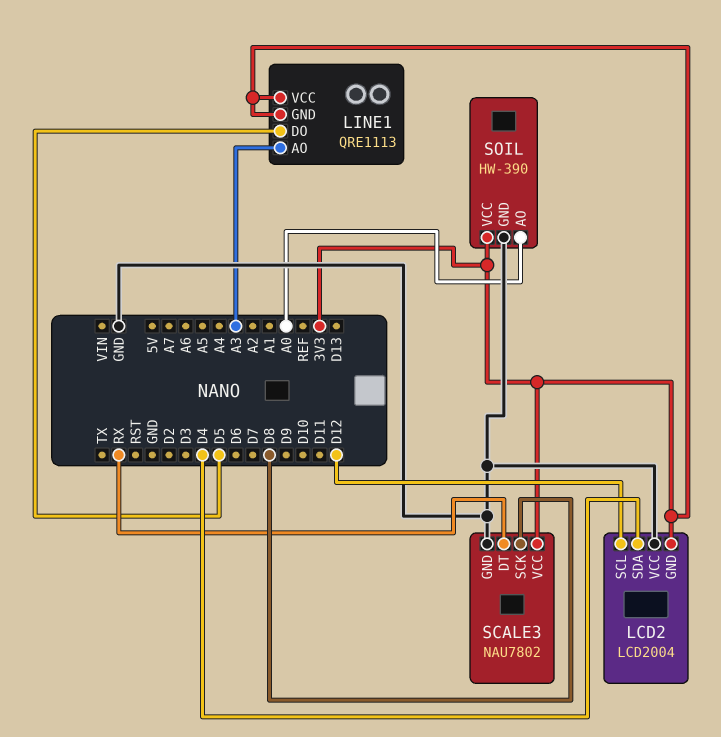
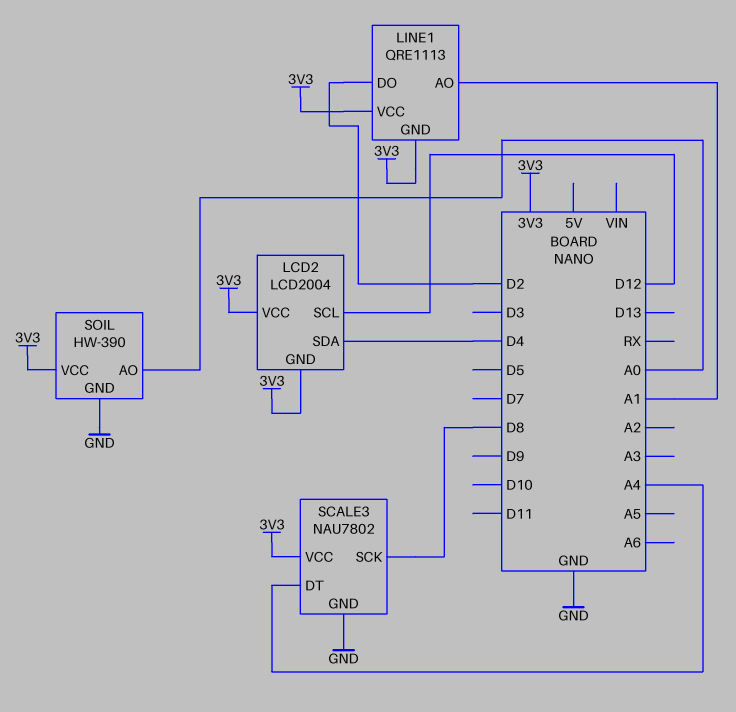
LCD2 pin VCC: GND -> 3V3
LINE1 pin AO: A3 -> A1
LINE1 pin DO: D5 -> D2
SCALE3 pin DT: RX -> A4

